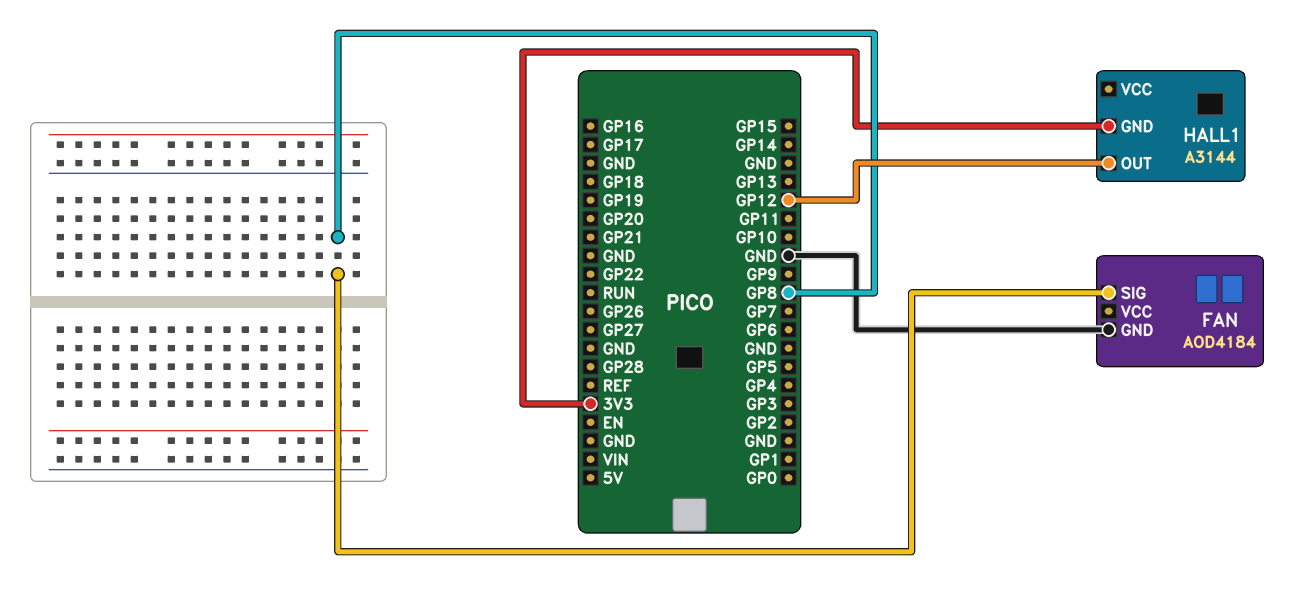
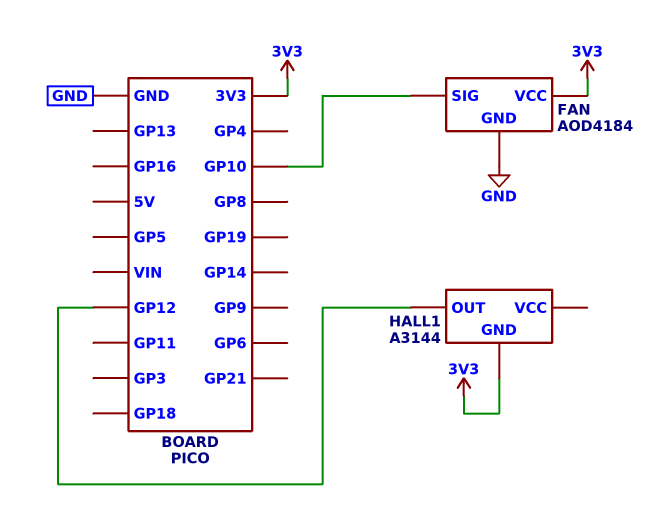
FAN pin SIG: GP8 -> GP10
FAN pin VCC: none -> 3V3

